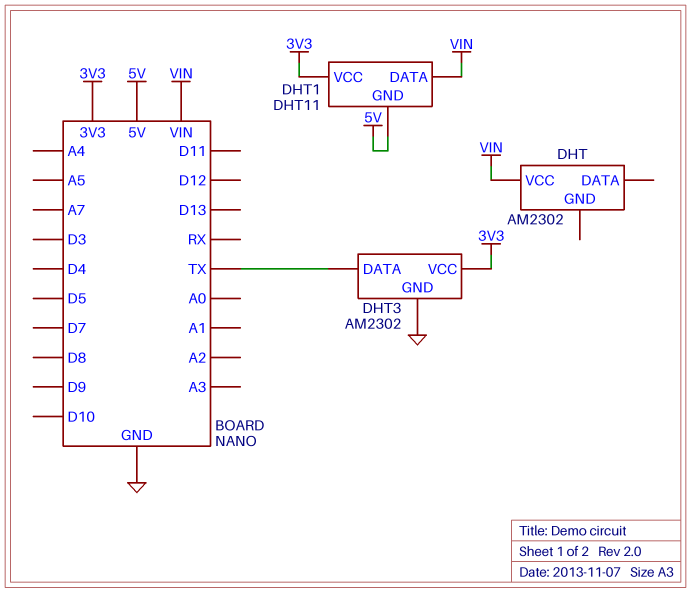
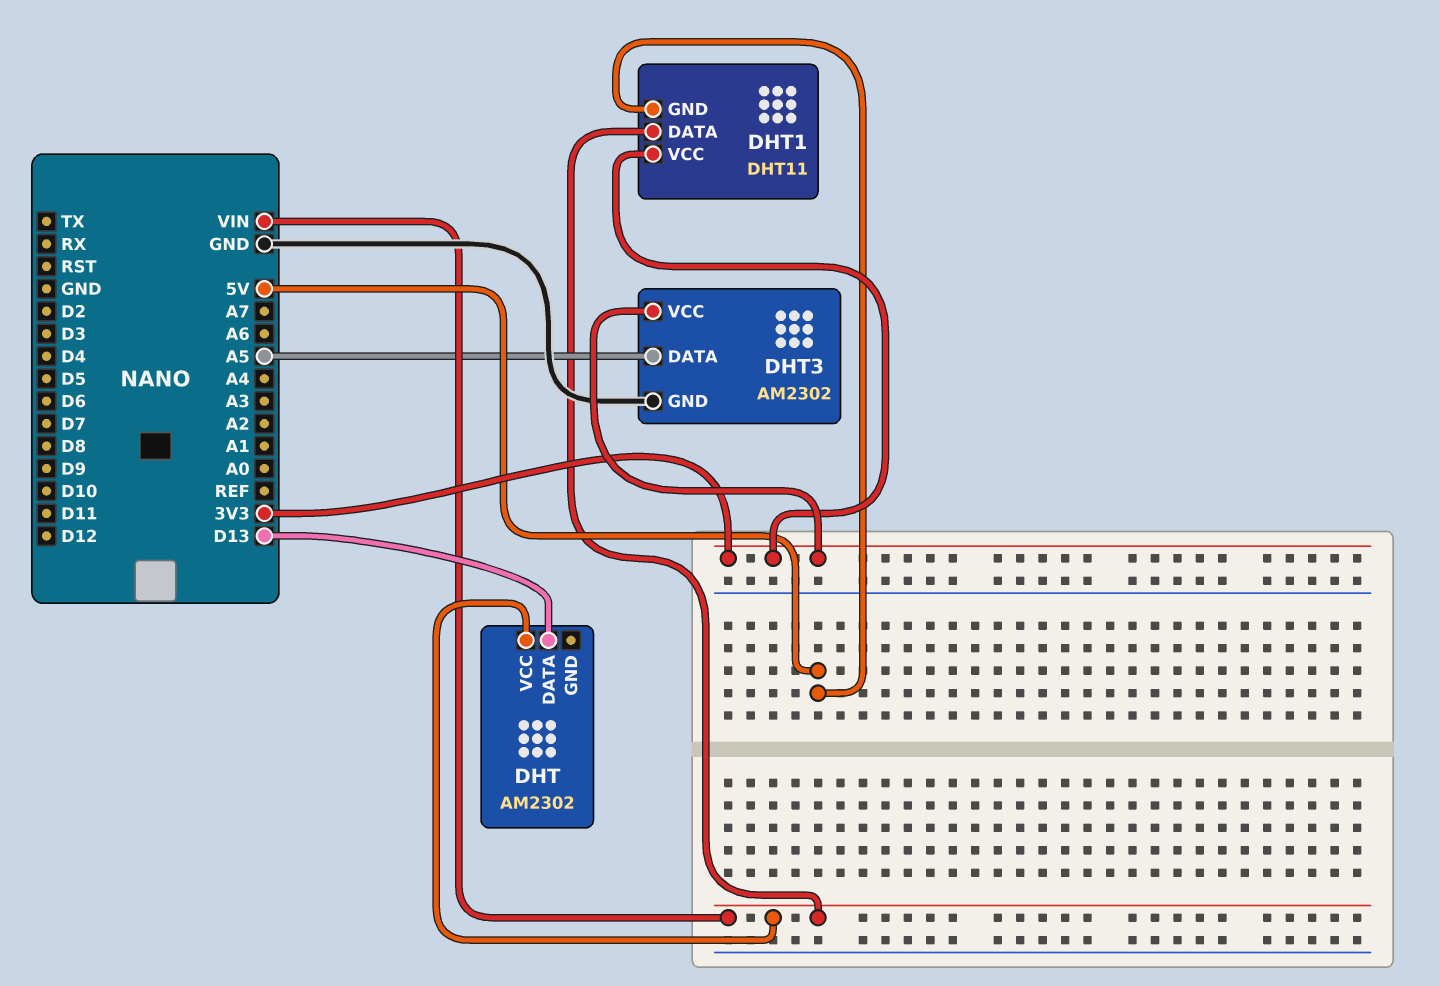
DHT pin DATA: none -> D13
DHT3 pin DATA: TX -> A5

